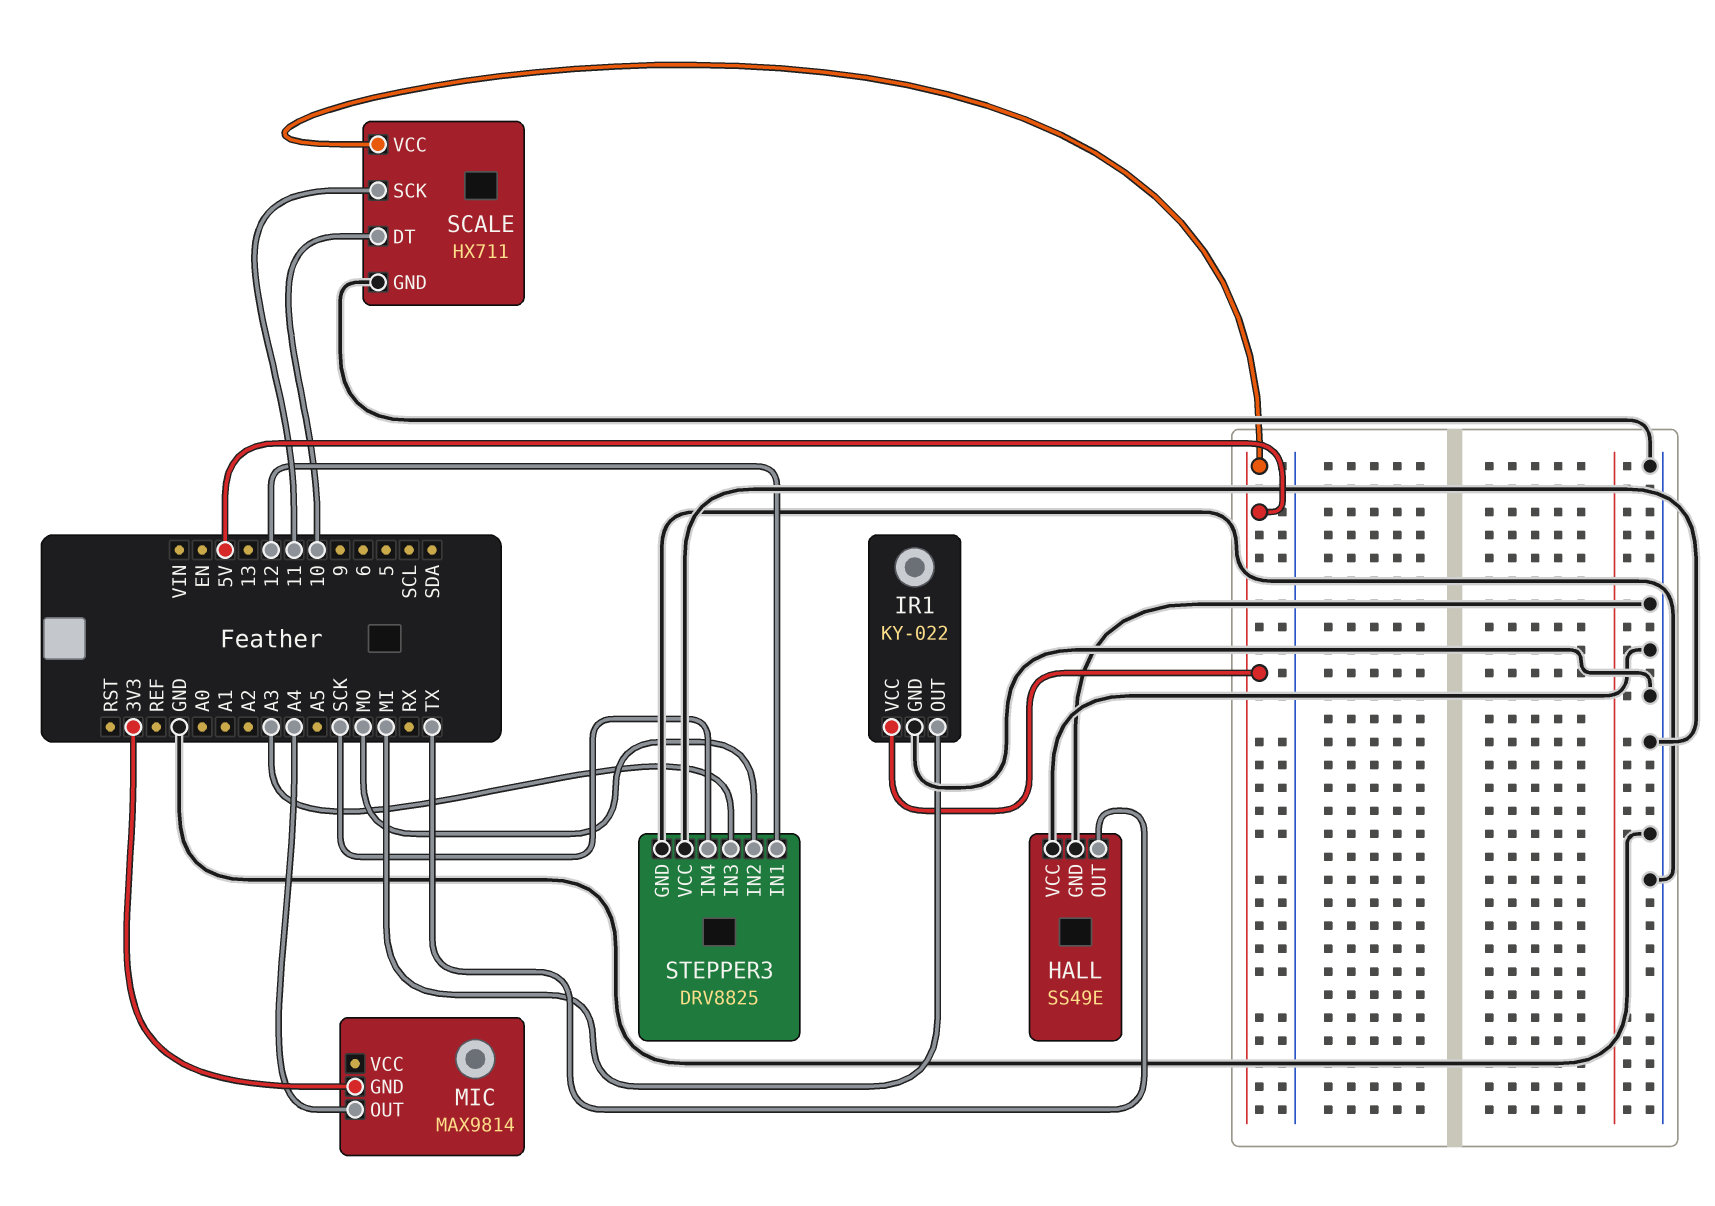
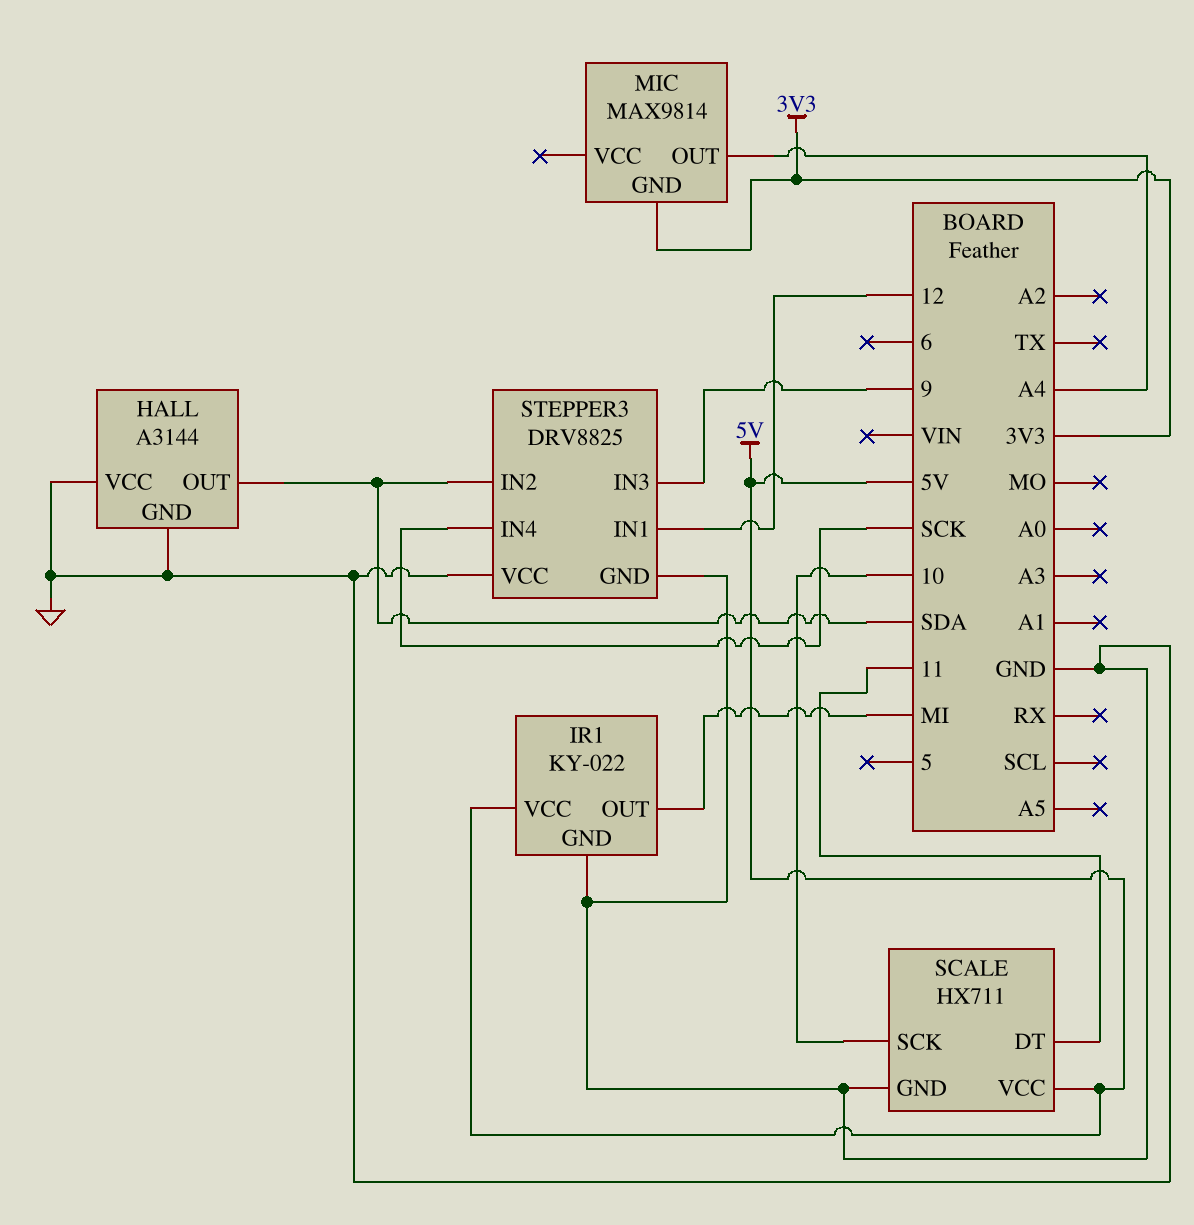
HALL: SS49E -> A3144
HALL pin OUT: TX -> SDA
SCALE pin DT: 10 -> 11
SCALE pin SCK: 11 -> 10
STEPPER3 pin IN2: MO -> SDA
STEPPER3 pin IN3: A3 -> 9

